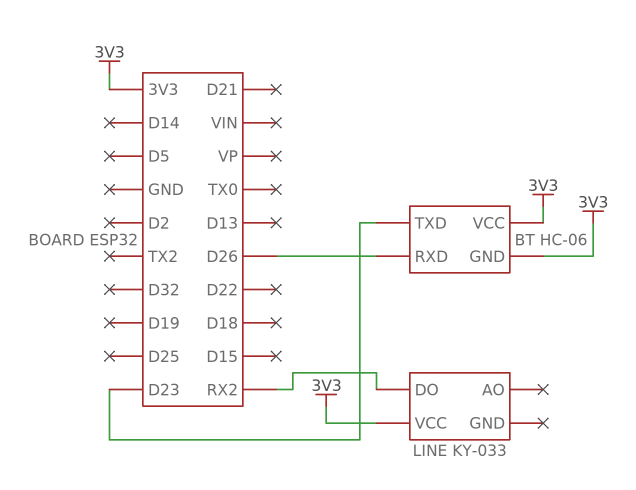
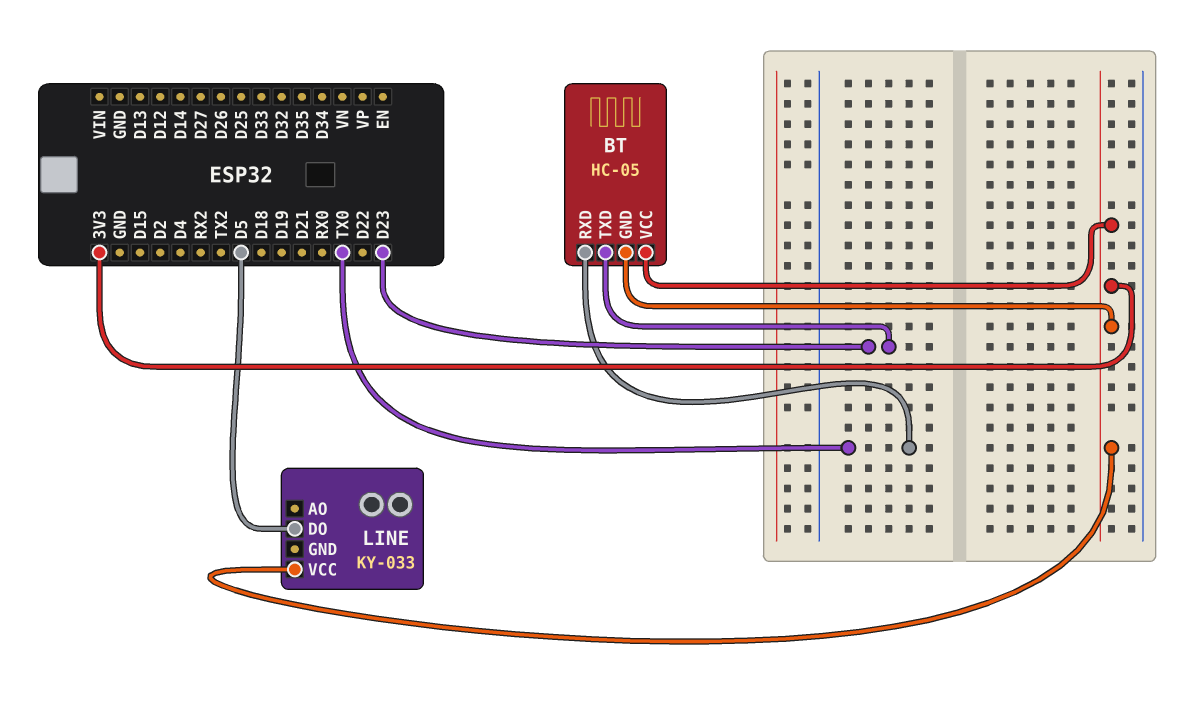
BT: HC-06 -> HC-05
BT pin RXD: D26 -> TX0
LINE pin DO: RX2 -> D5

